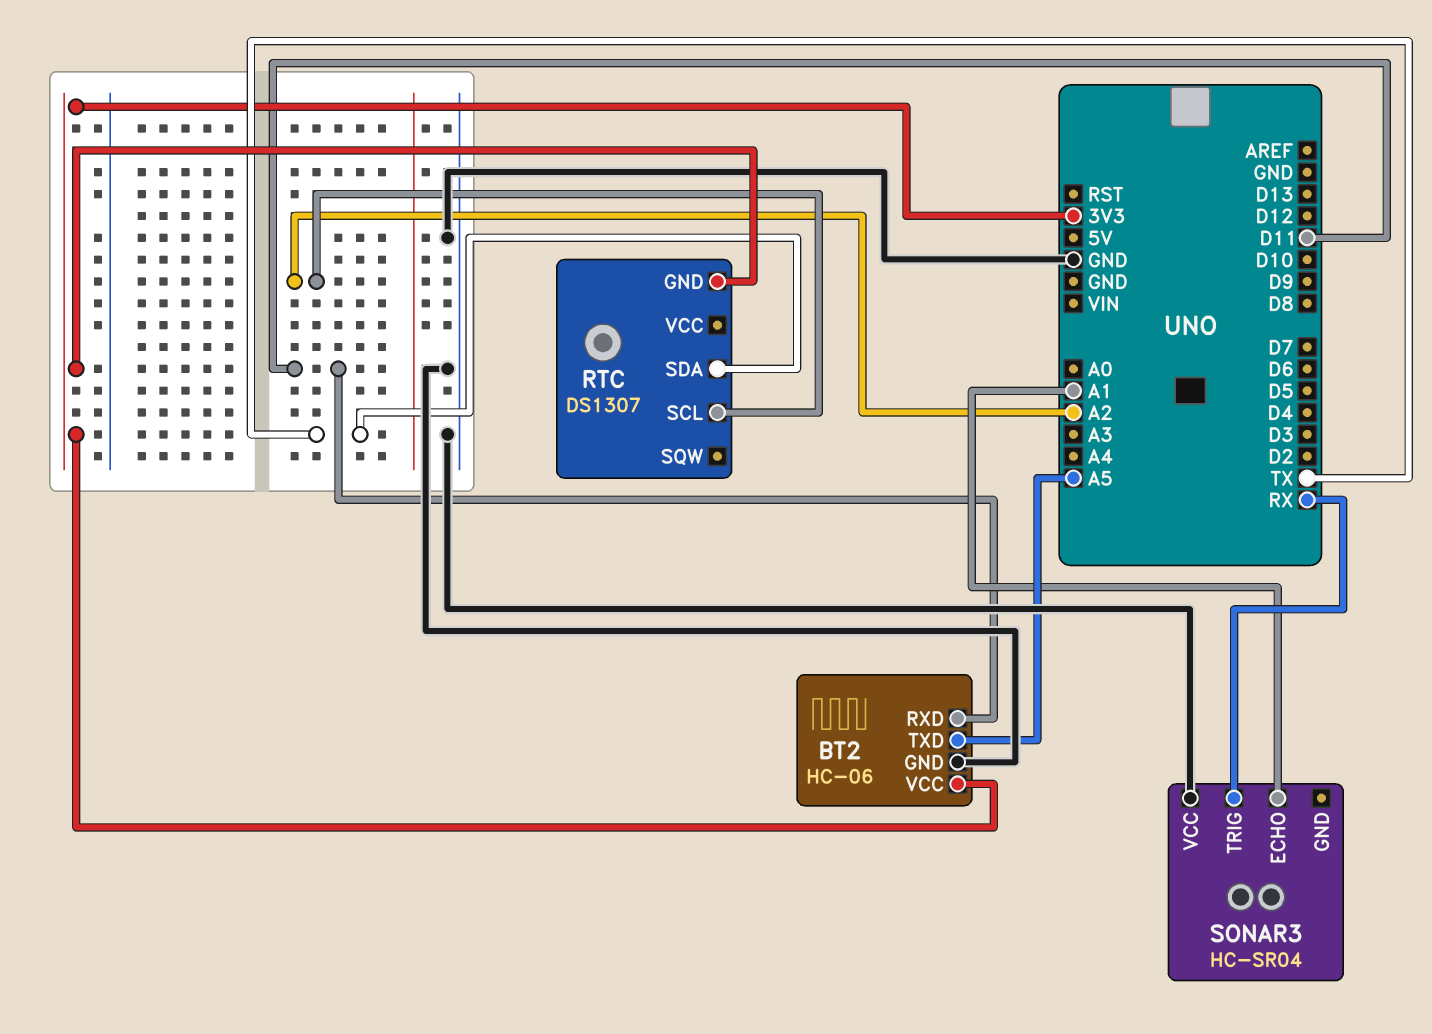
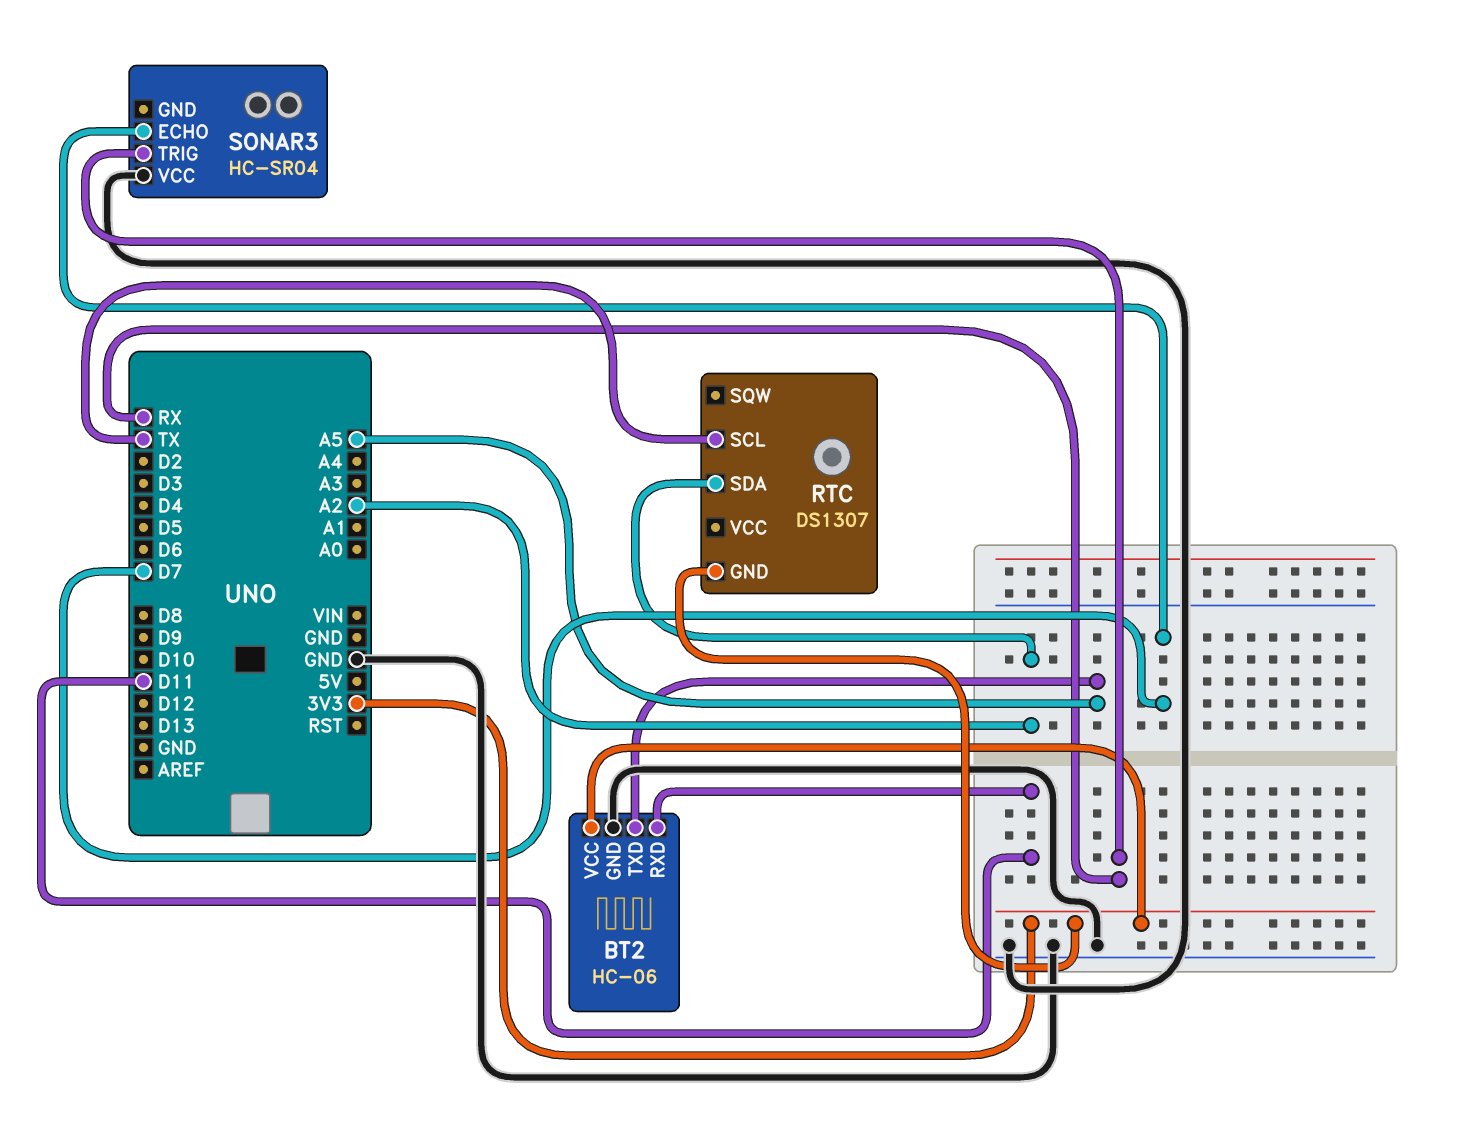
RTC pin SCL: A2 -> TX
RTC pin SDA: TX -> A2
SONAR3 pin ECHO: A1 -> D7

